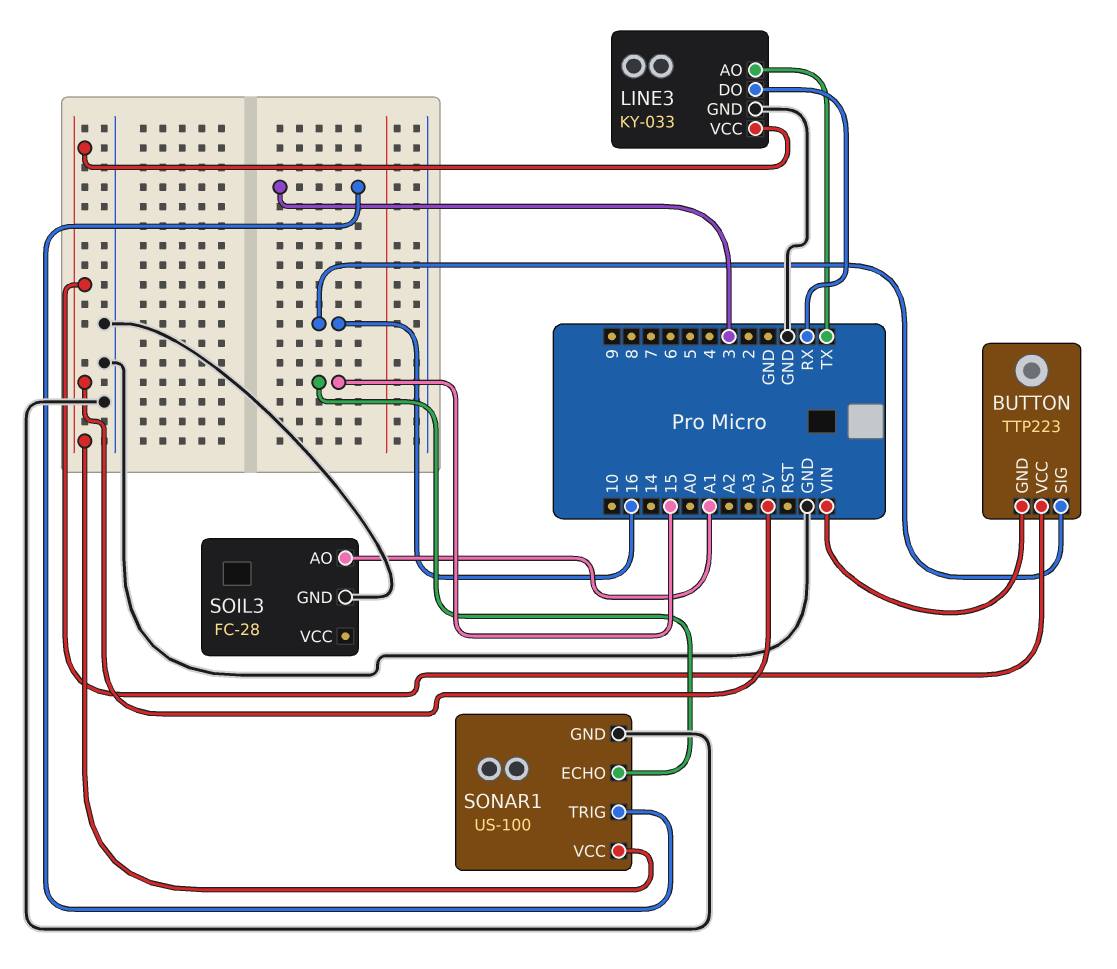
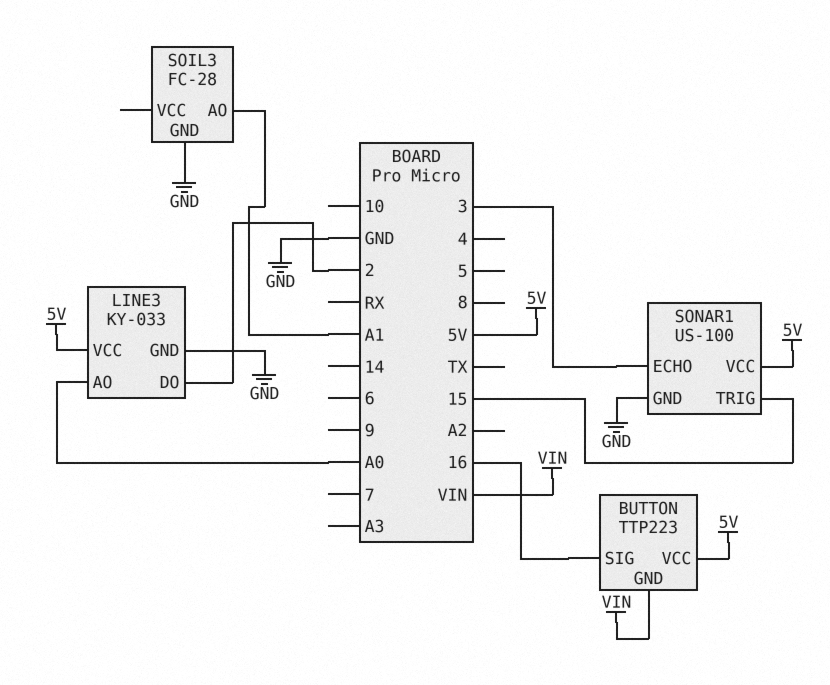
LINE3 pin AO: TX -> A0
LINE3 pin DO: RX -> 2
SONAR1 pin ECHO: 15 -> 3
SONAR1 pin TRIG: 3 -> 15

